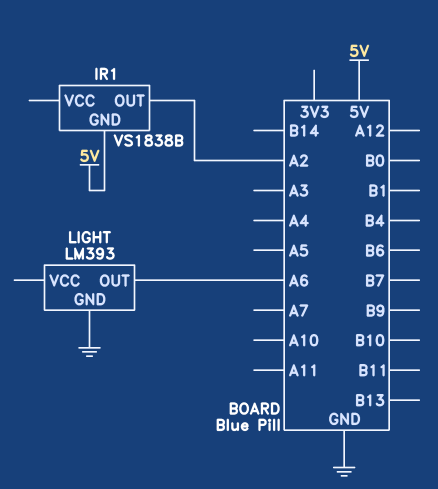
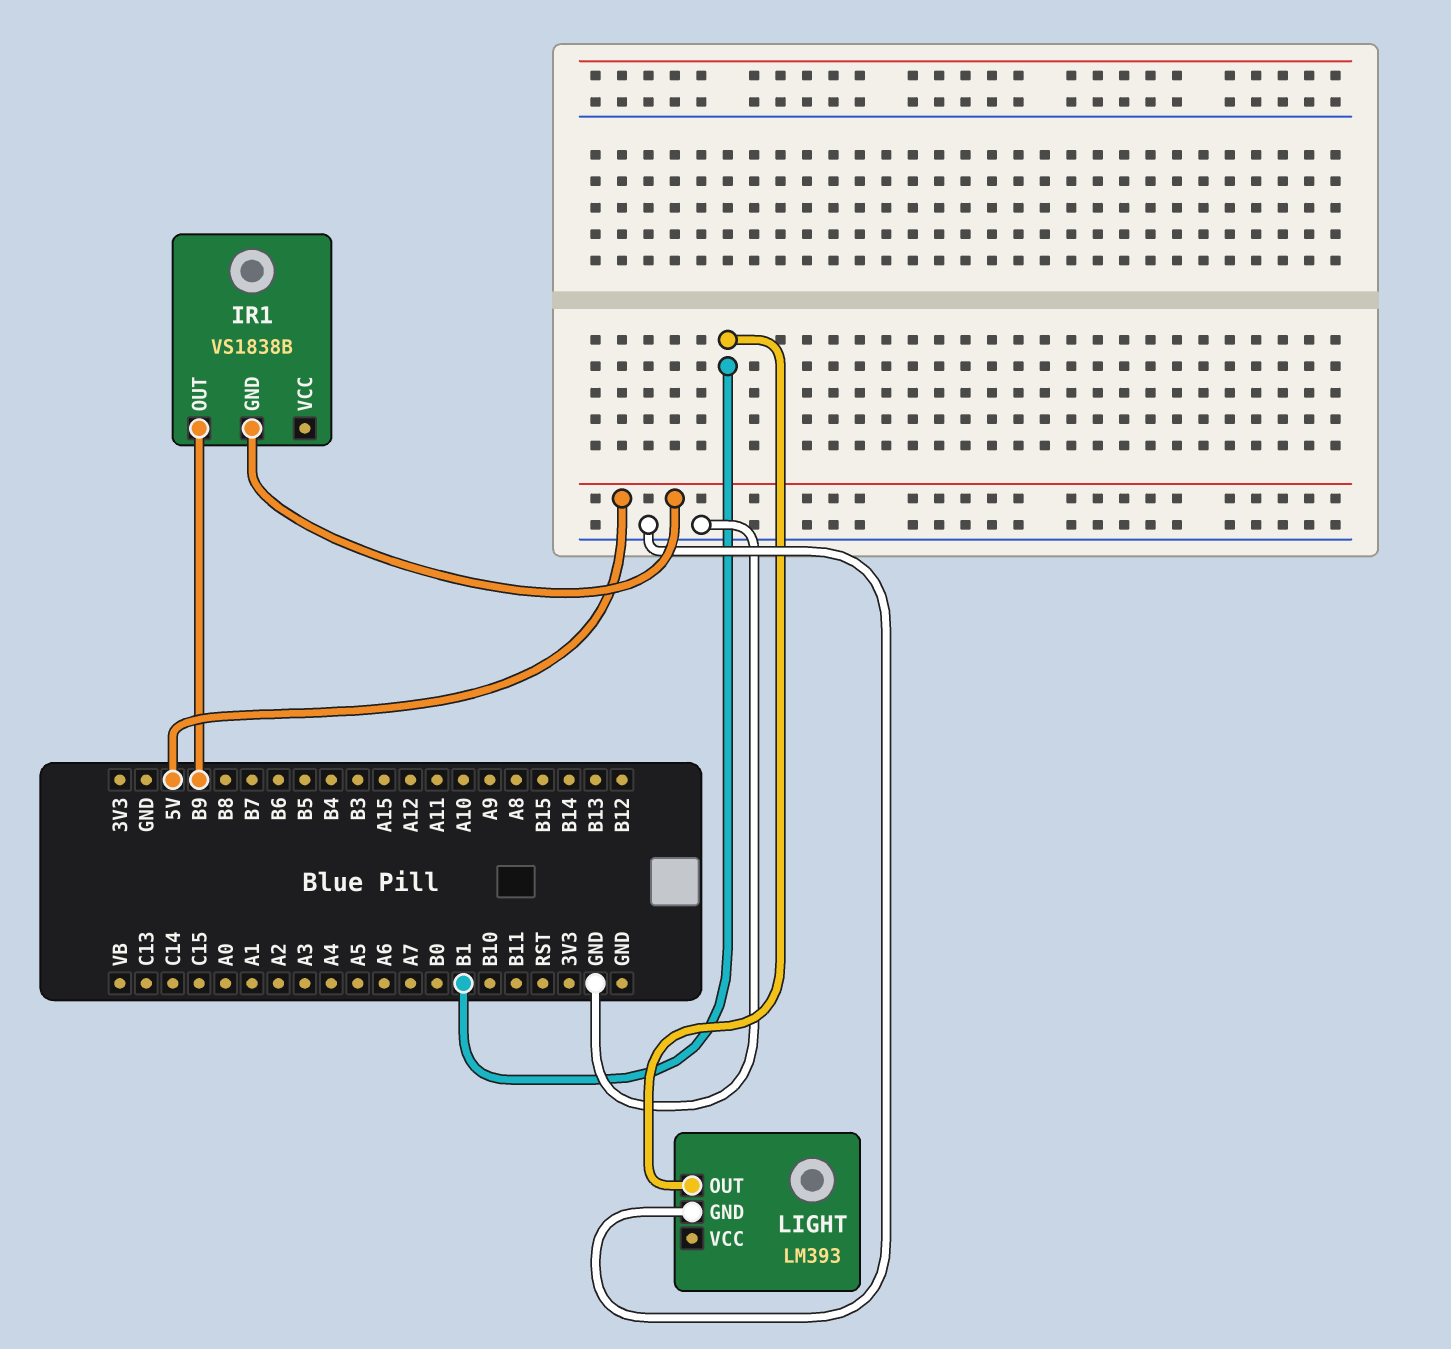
IR1 pin OUT: A2 -> B9
LIGHT pin OUT: A6 -> B1

